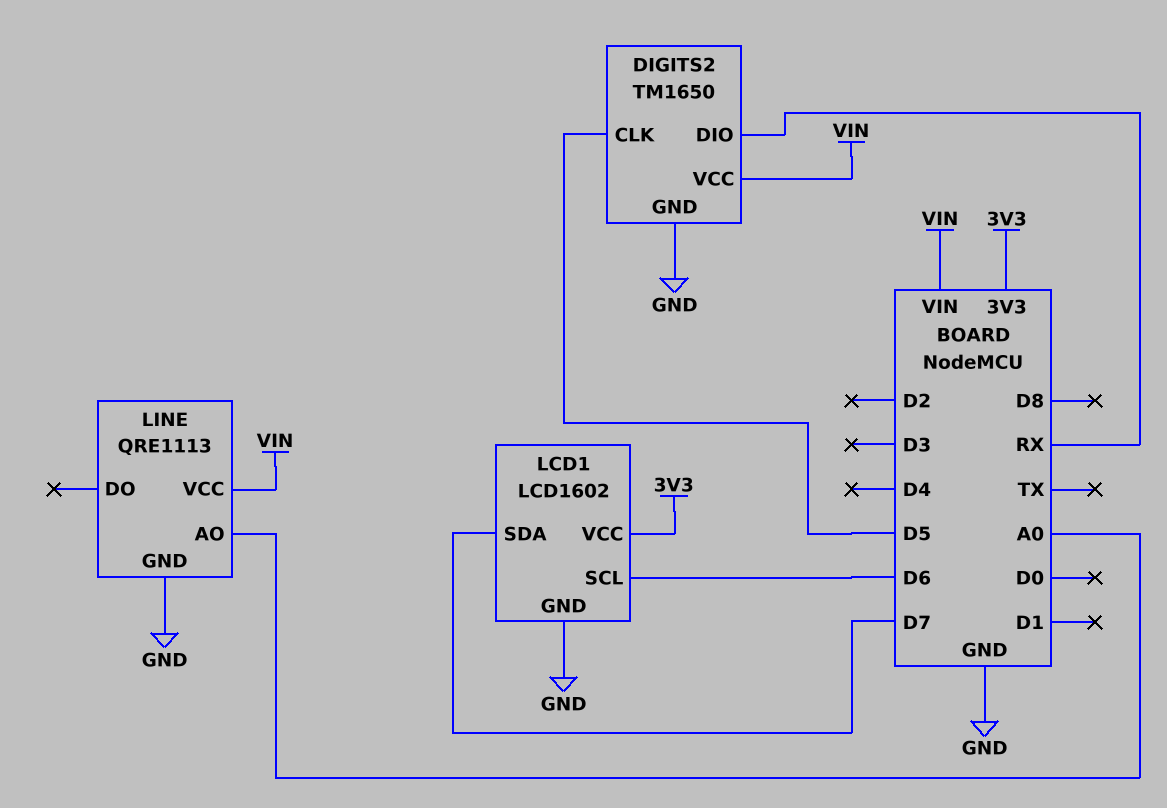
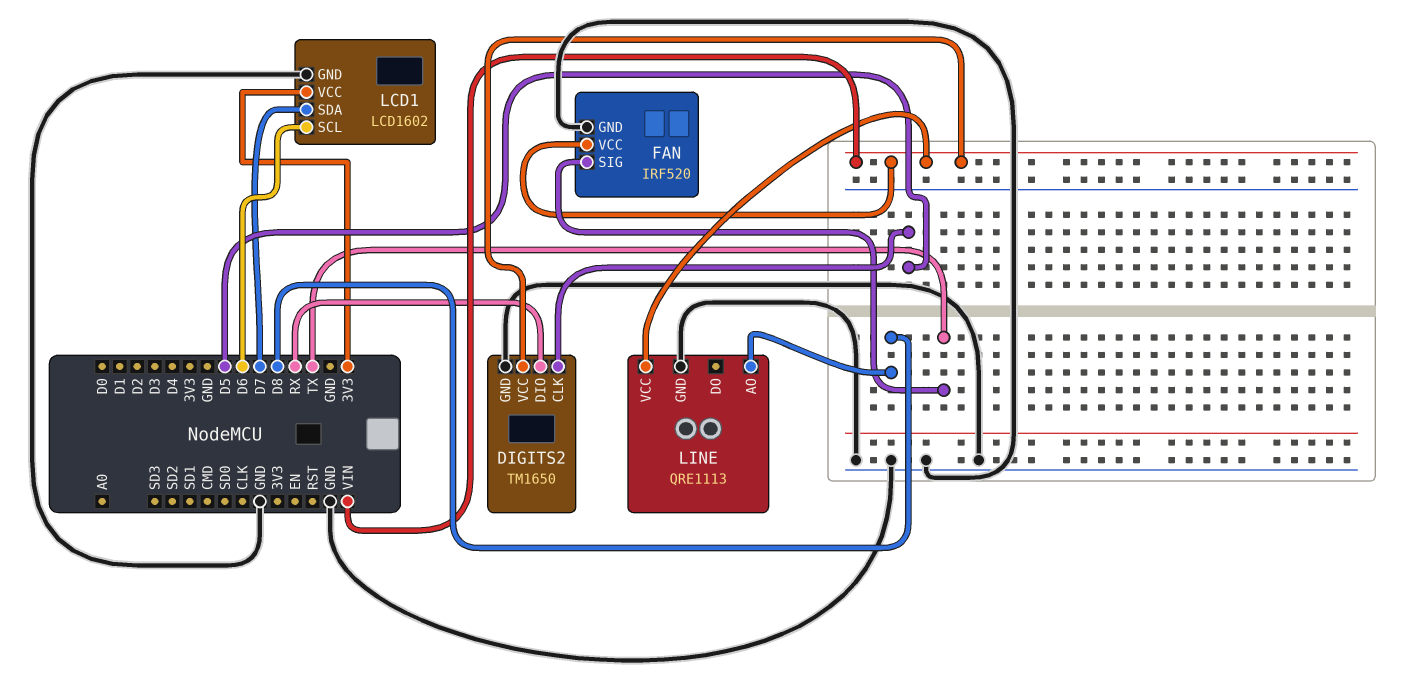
FAN: none -> IRF520
FAN pin GND: none -> GND
FAN pin SIG: none -> TX
FAN pin VCC: none -> VIN
LINE pin AO: A0 -> D8

